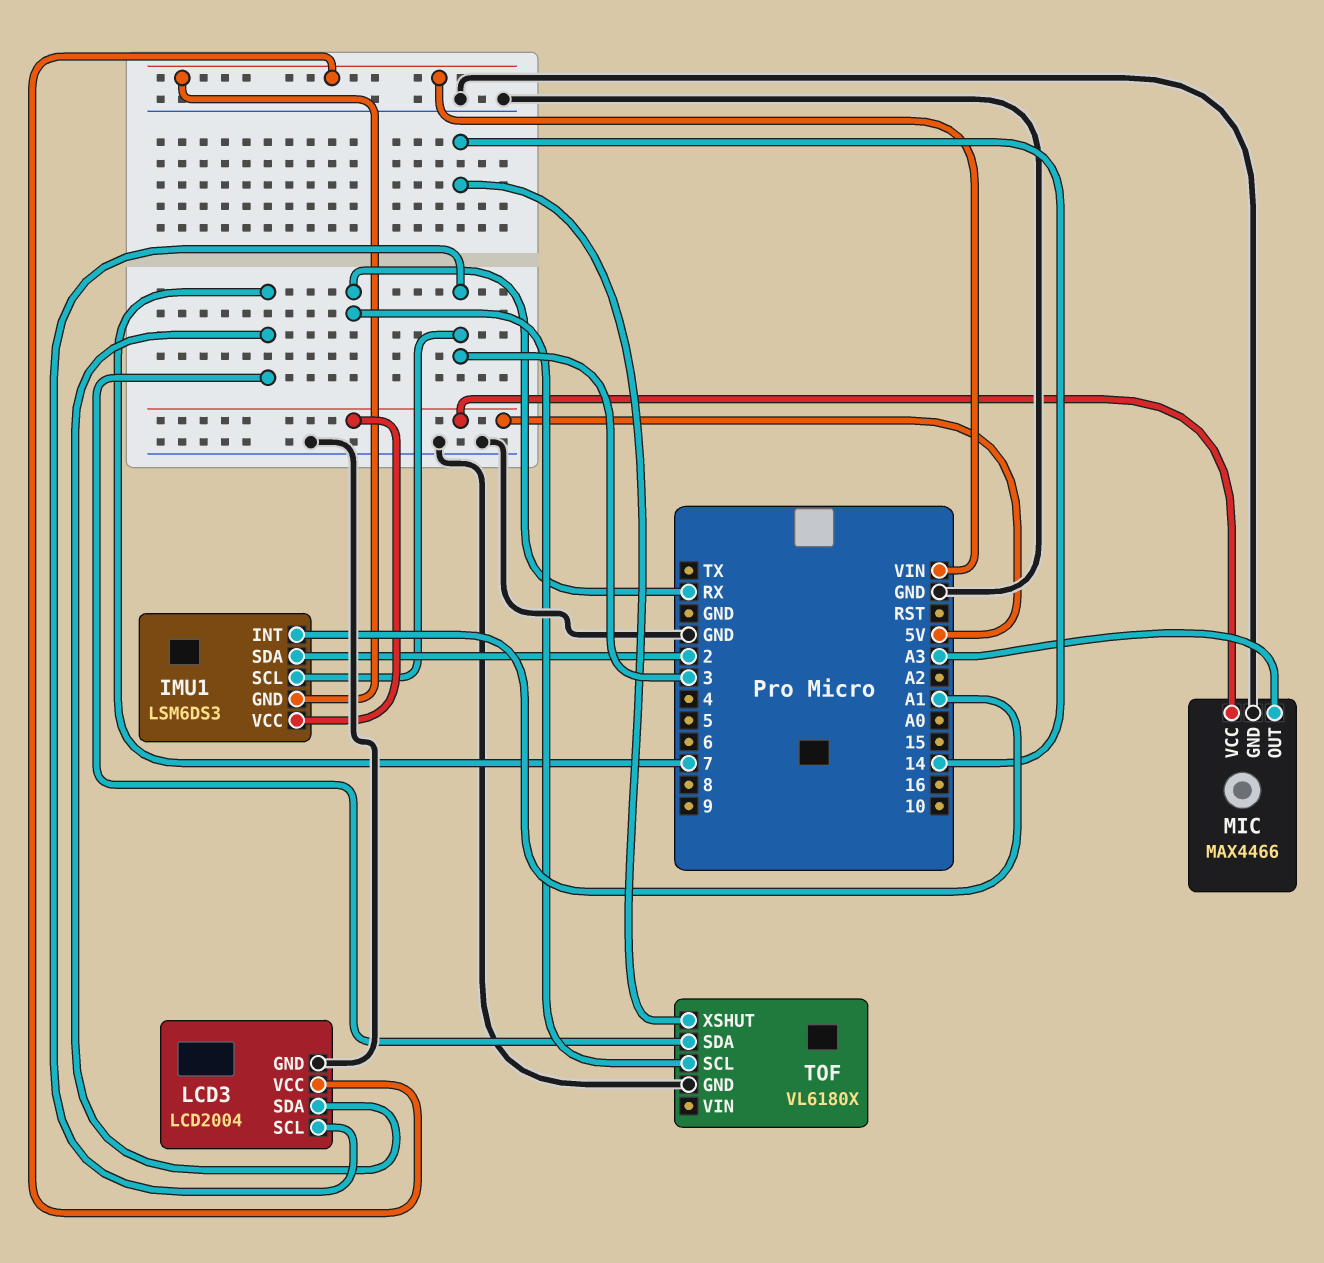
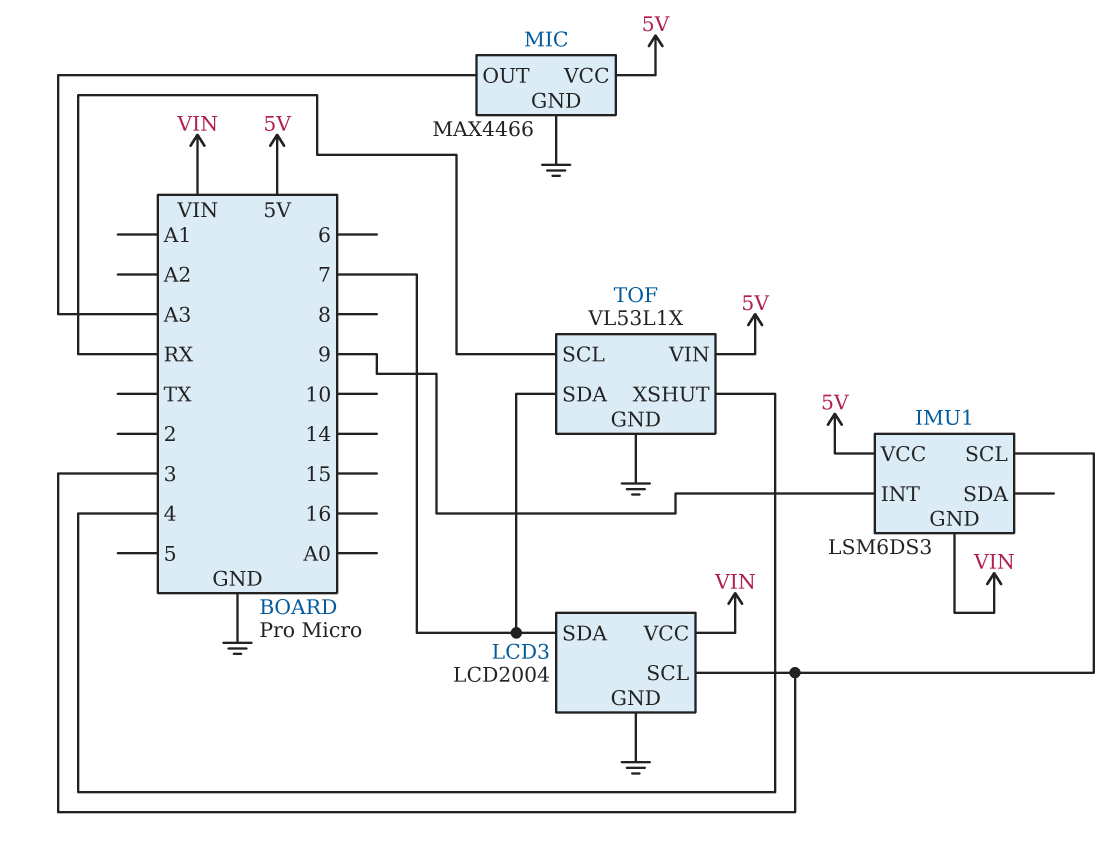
IMU1 pin INT: A1 -> 9
IMU1 pin SDA: 2 -> none
TOF: VL6180X -> VL53L1X
TOF pin VIN: none -> 5V
TOF pin XSHUT: 14 -> 4

